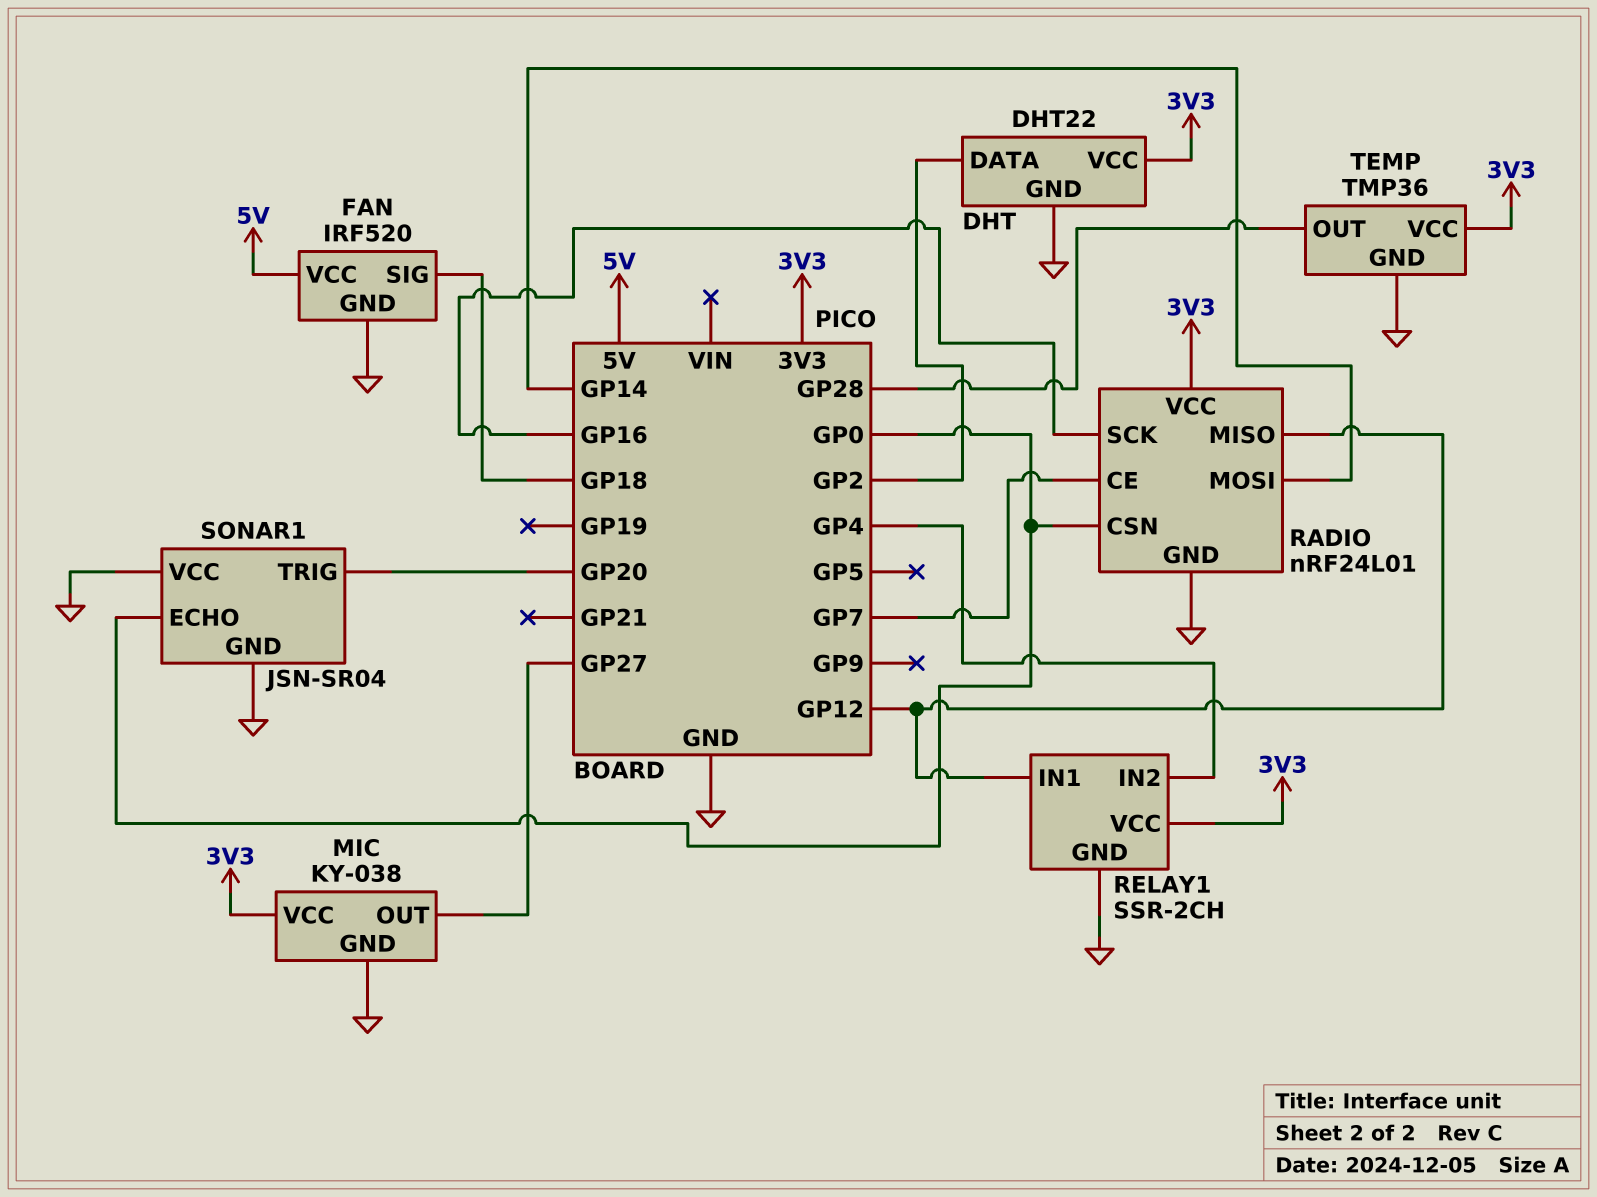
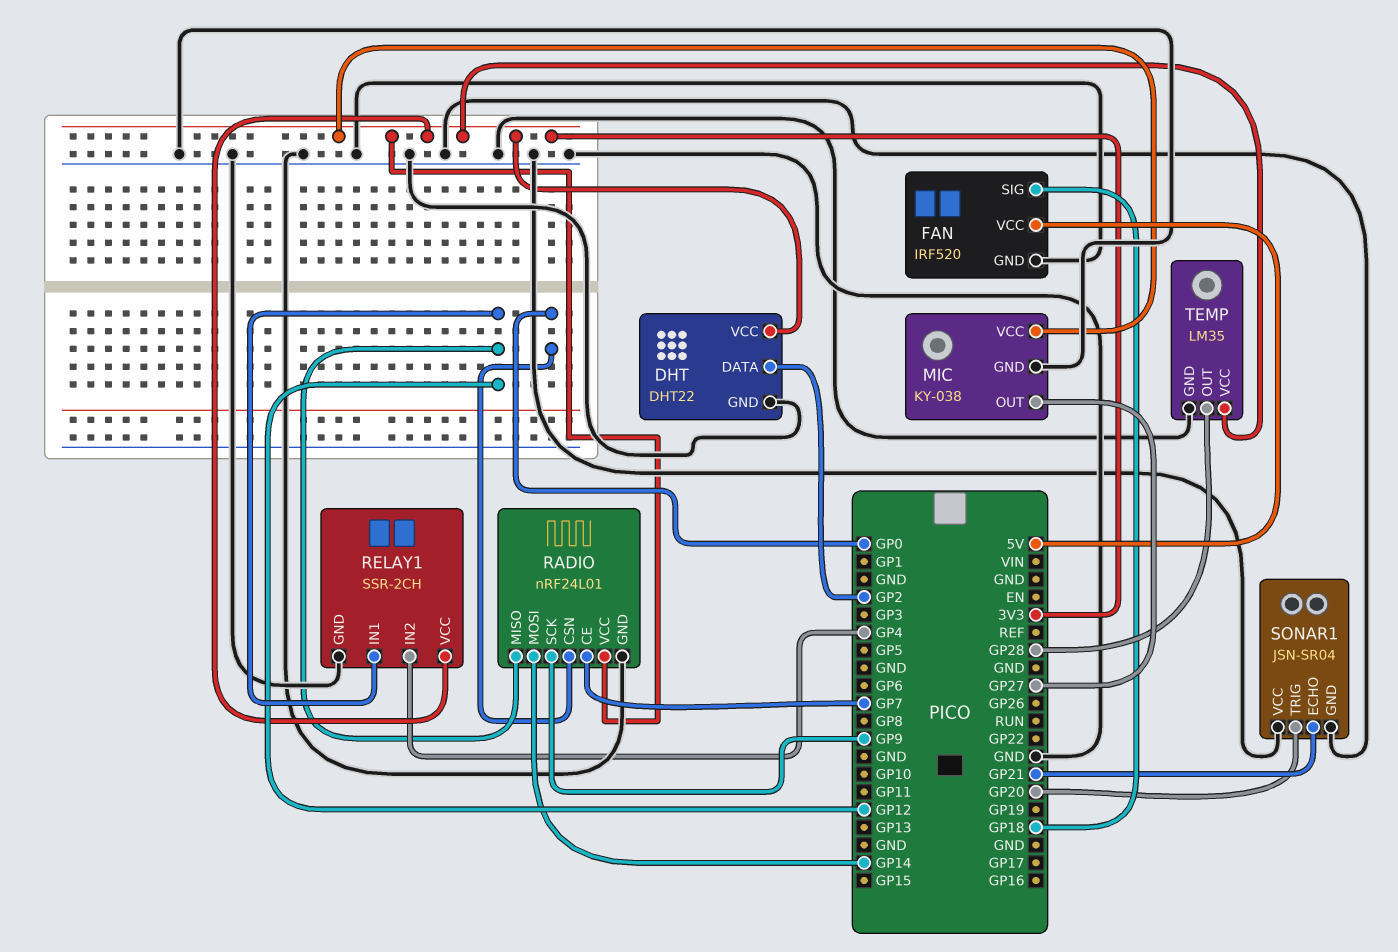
RADIO pin SCK: GP16 -> GP9
SONAR1 pin ECHO: GP0 -> GP21
TEMP: TMP36 -> LM35

